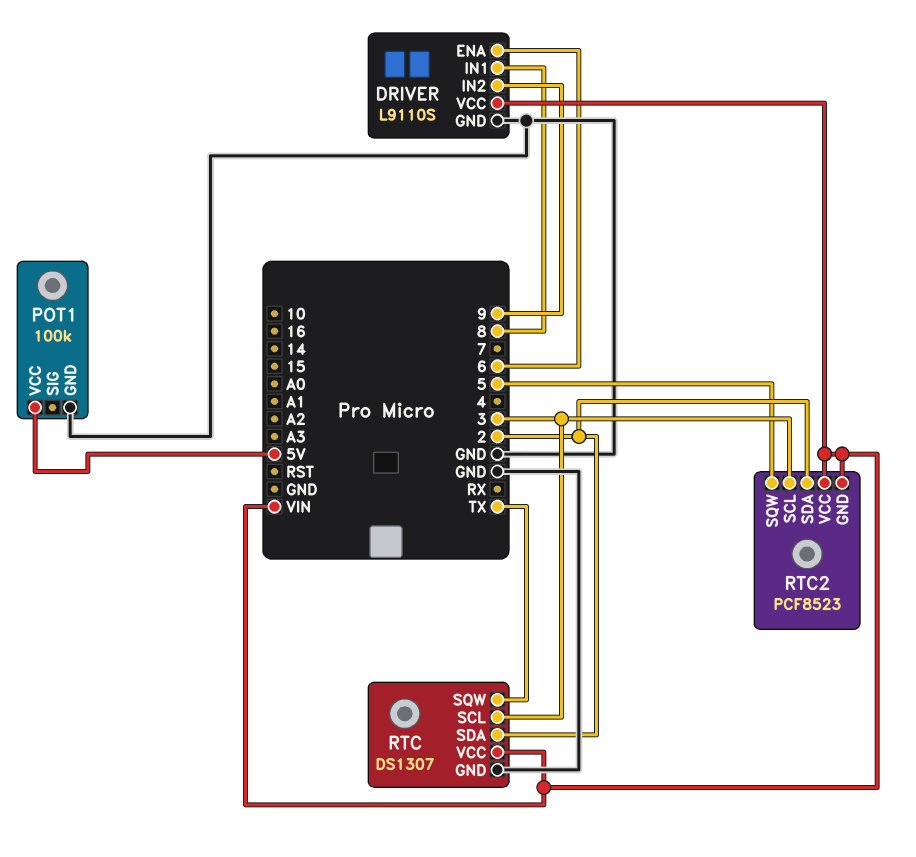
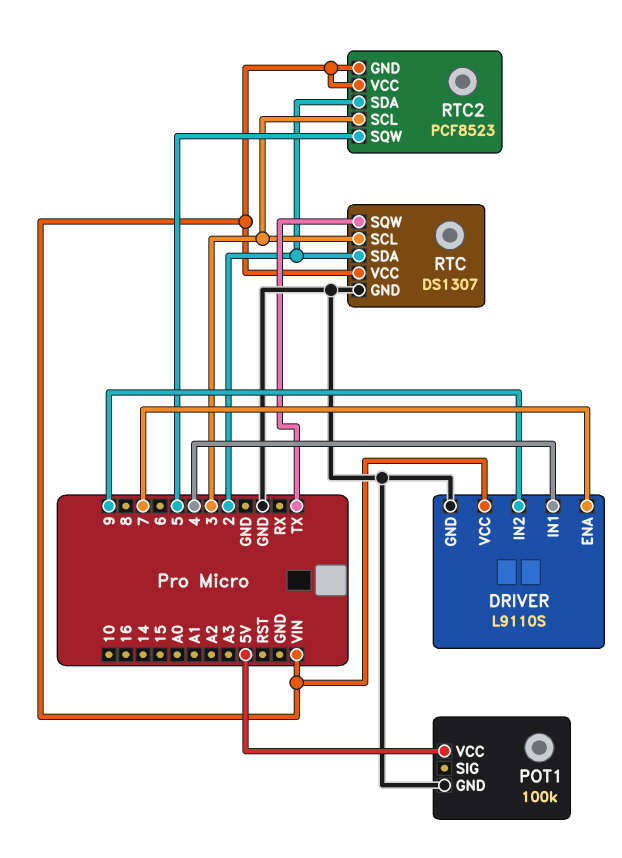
DRIVER pin ENA: 6 -> 7
DRIVER pin IN1: 8 -> 4

